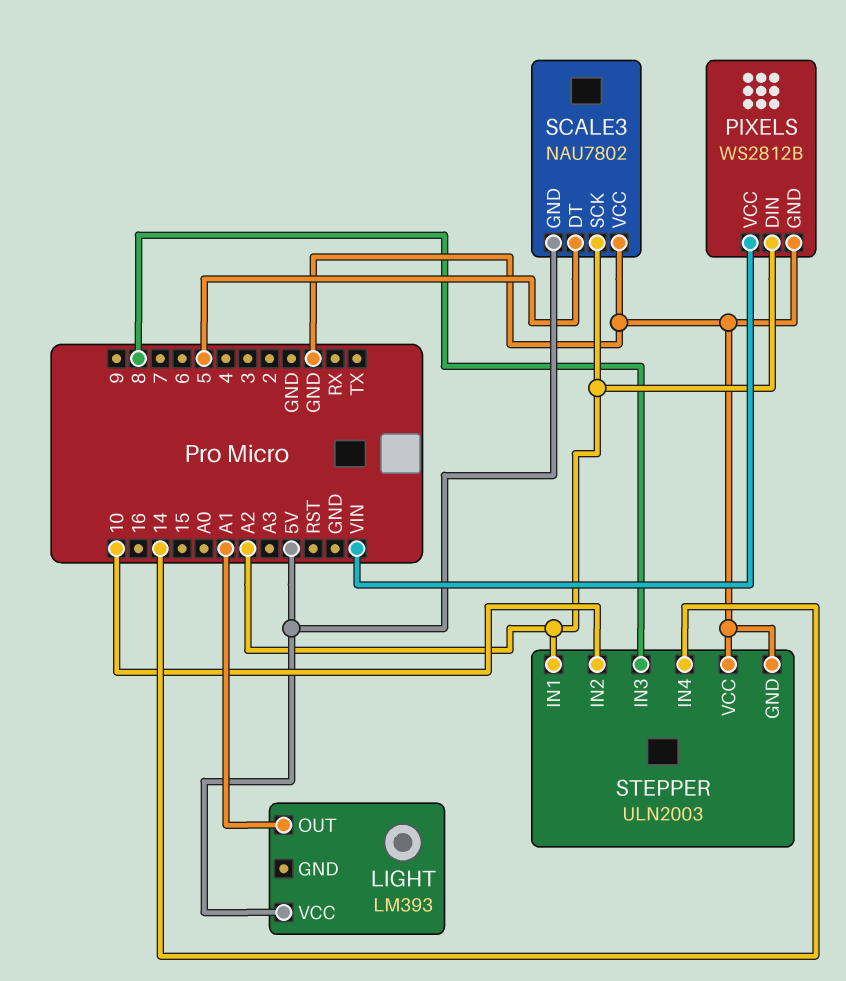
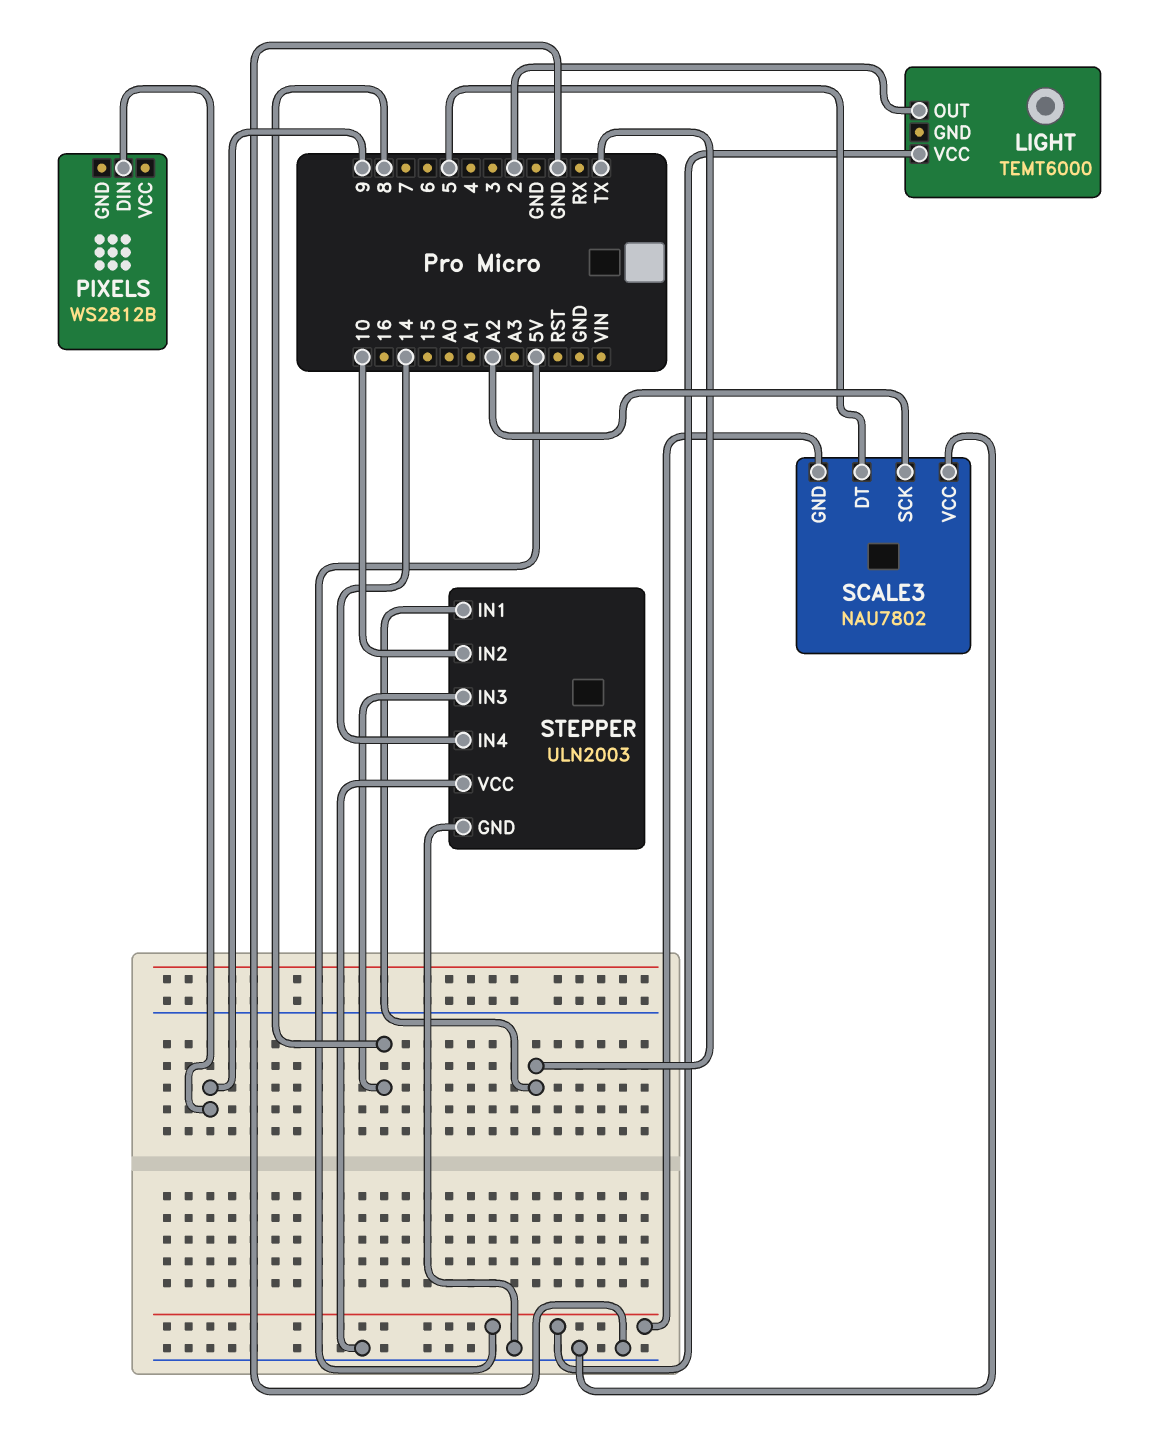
LIGHT: LM393 -> TEMT6000
LIGHT pin OUT: A1 -> 2
PIXELS pin DIN: A2 -> 9
PIXELS pin GND: GND -> none
PIXELS pin VCC: VIN -> none
STEPPER pin IN1: A2 -> TX

